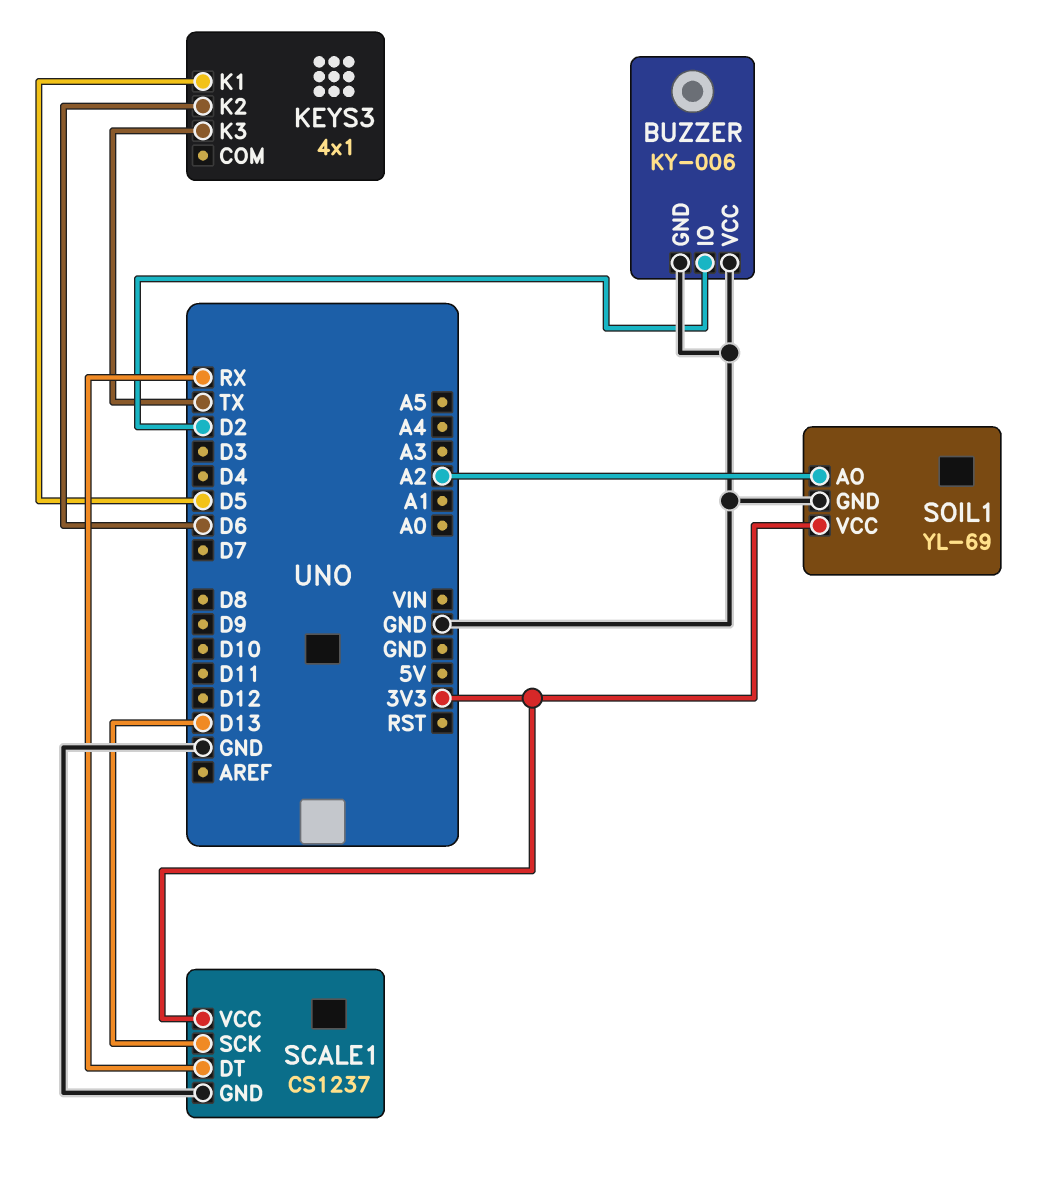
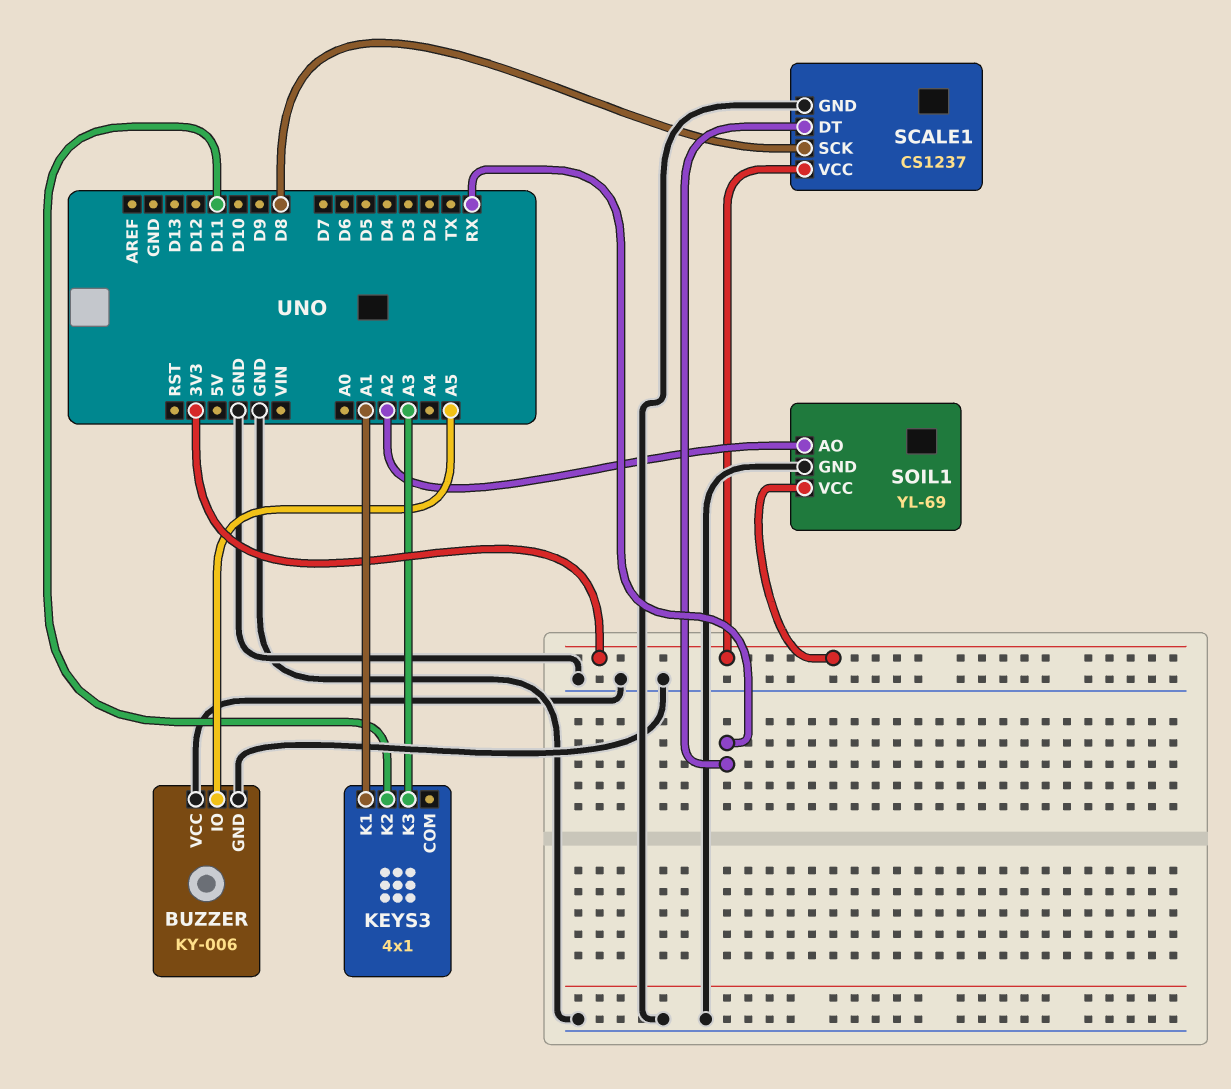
BUZZER pin IO: D2 -> A5
KEYS3 pin K1: D5 -> A1
KEYS3 pin K2: D6 -> D11
KEYS3 pin K3: TX -> A3
SCALE1 pin SCK: D13 -> D8

